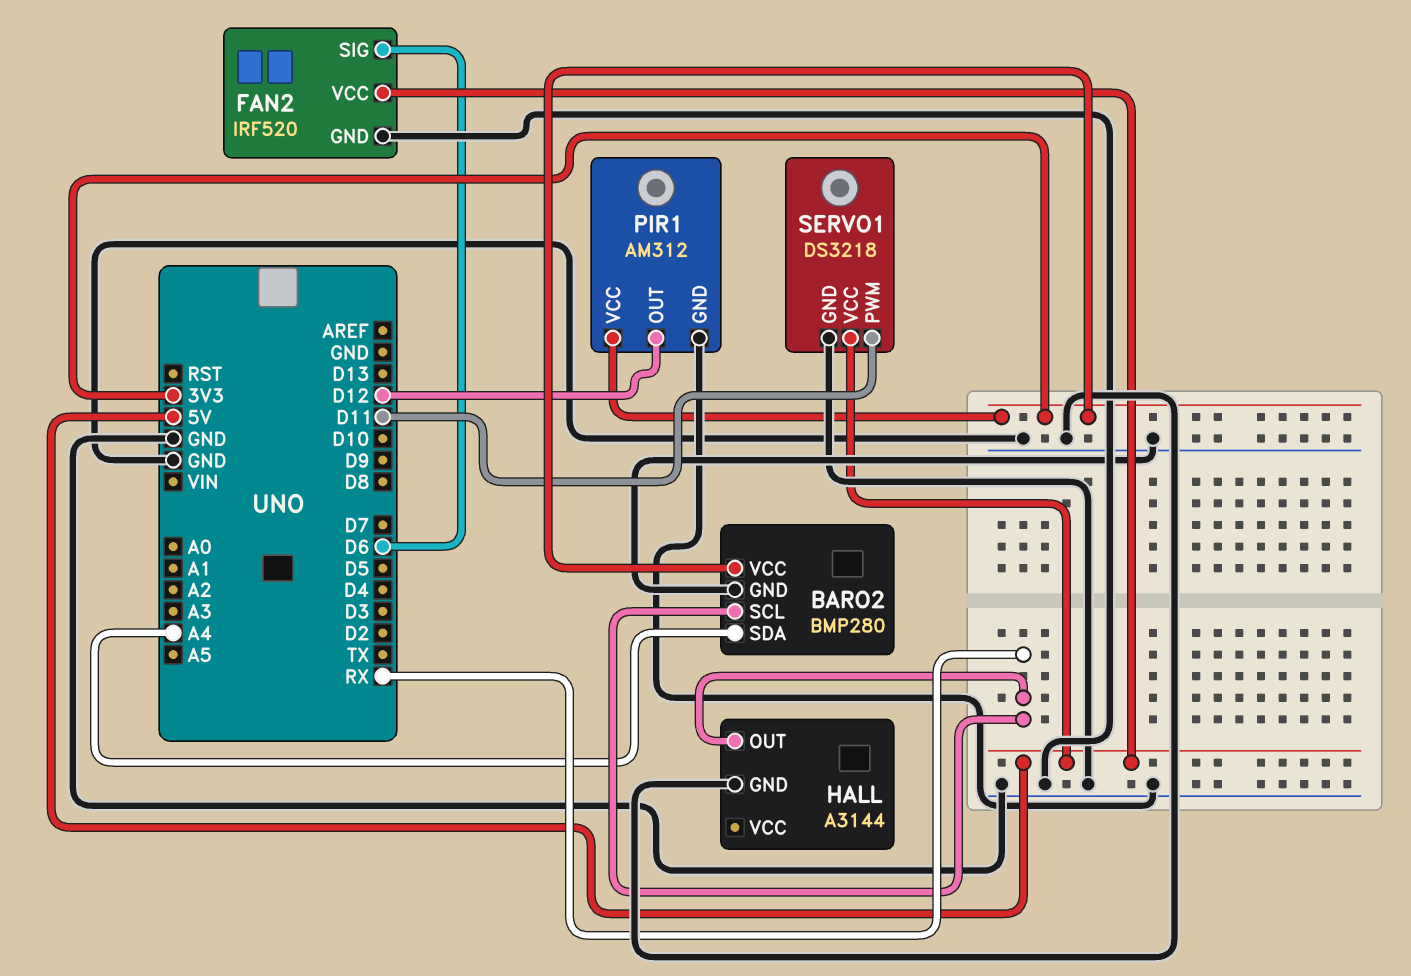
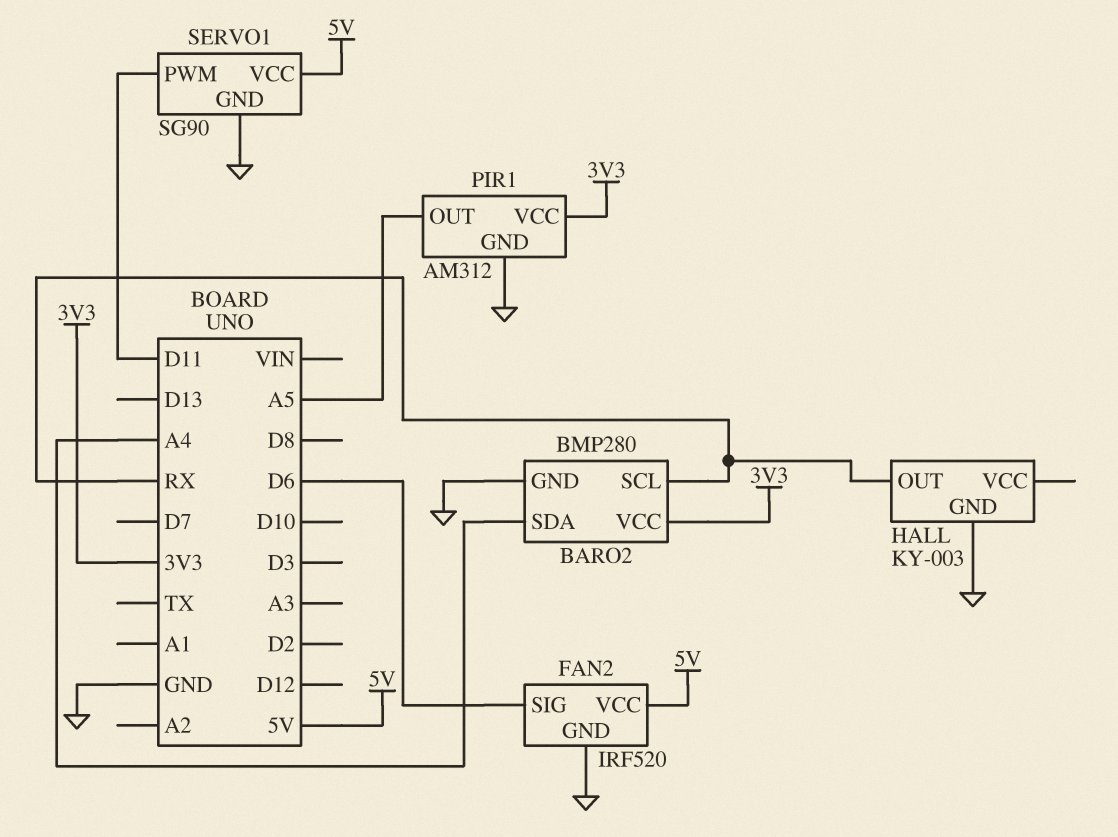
HALL: A3144 -> KY-003
PIR1 pin OUT: D12 -> A5
SERVO1: DS3218 -> SG90

